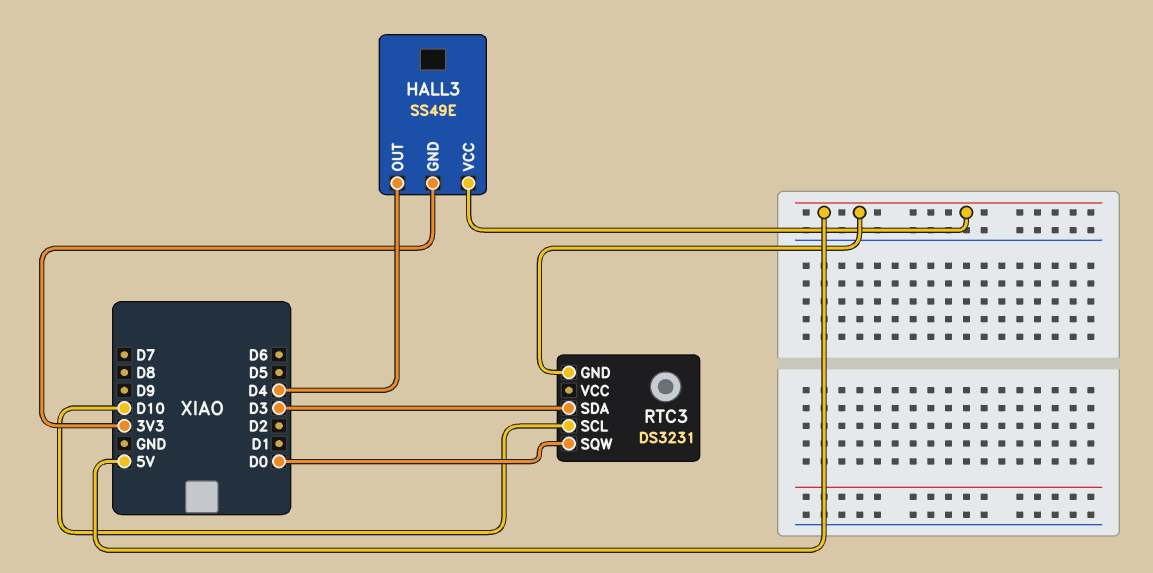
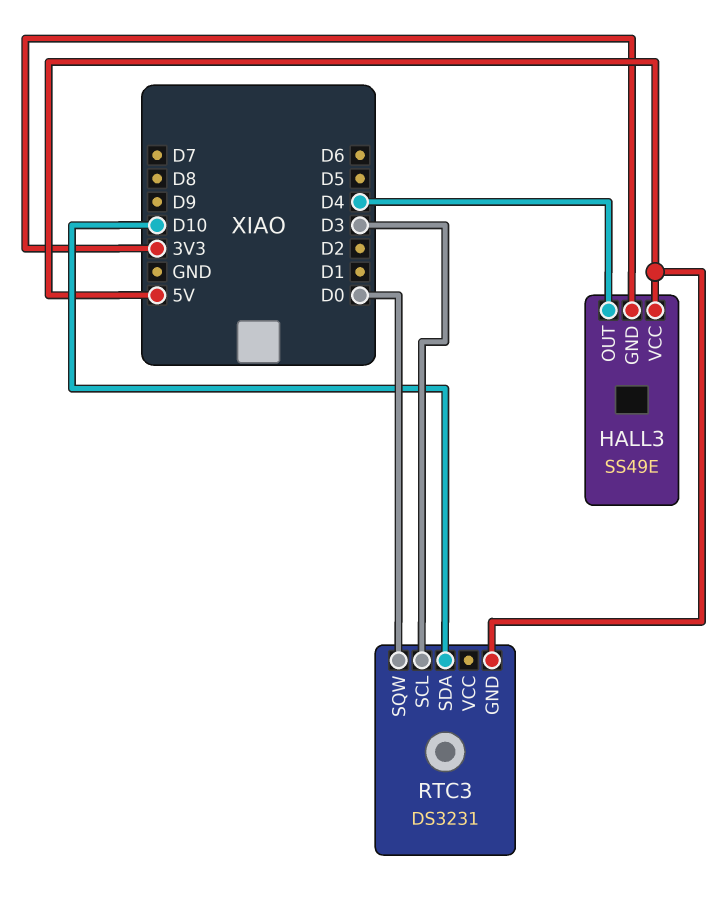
RTC3 pin SCL: D10 -> D3
RTC3 pin SDA: D3 -> D10

